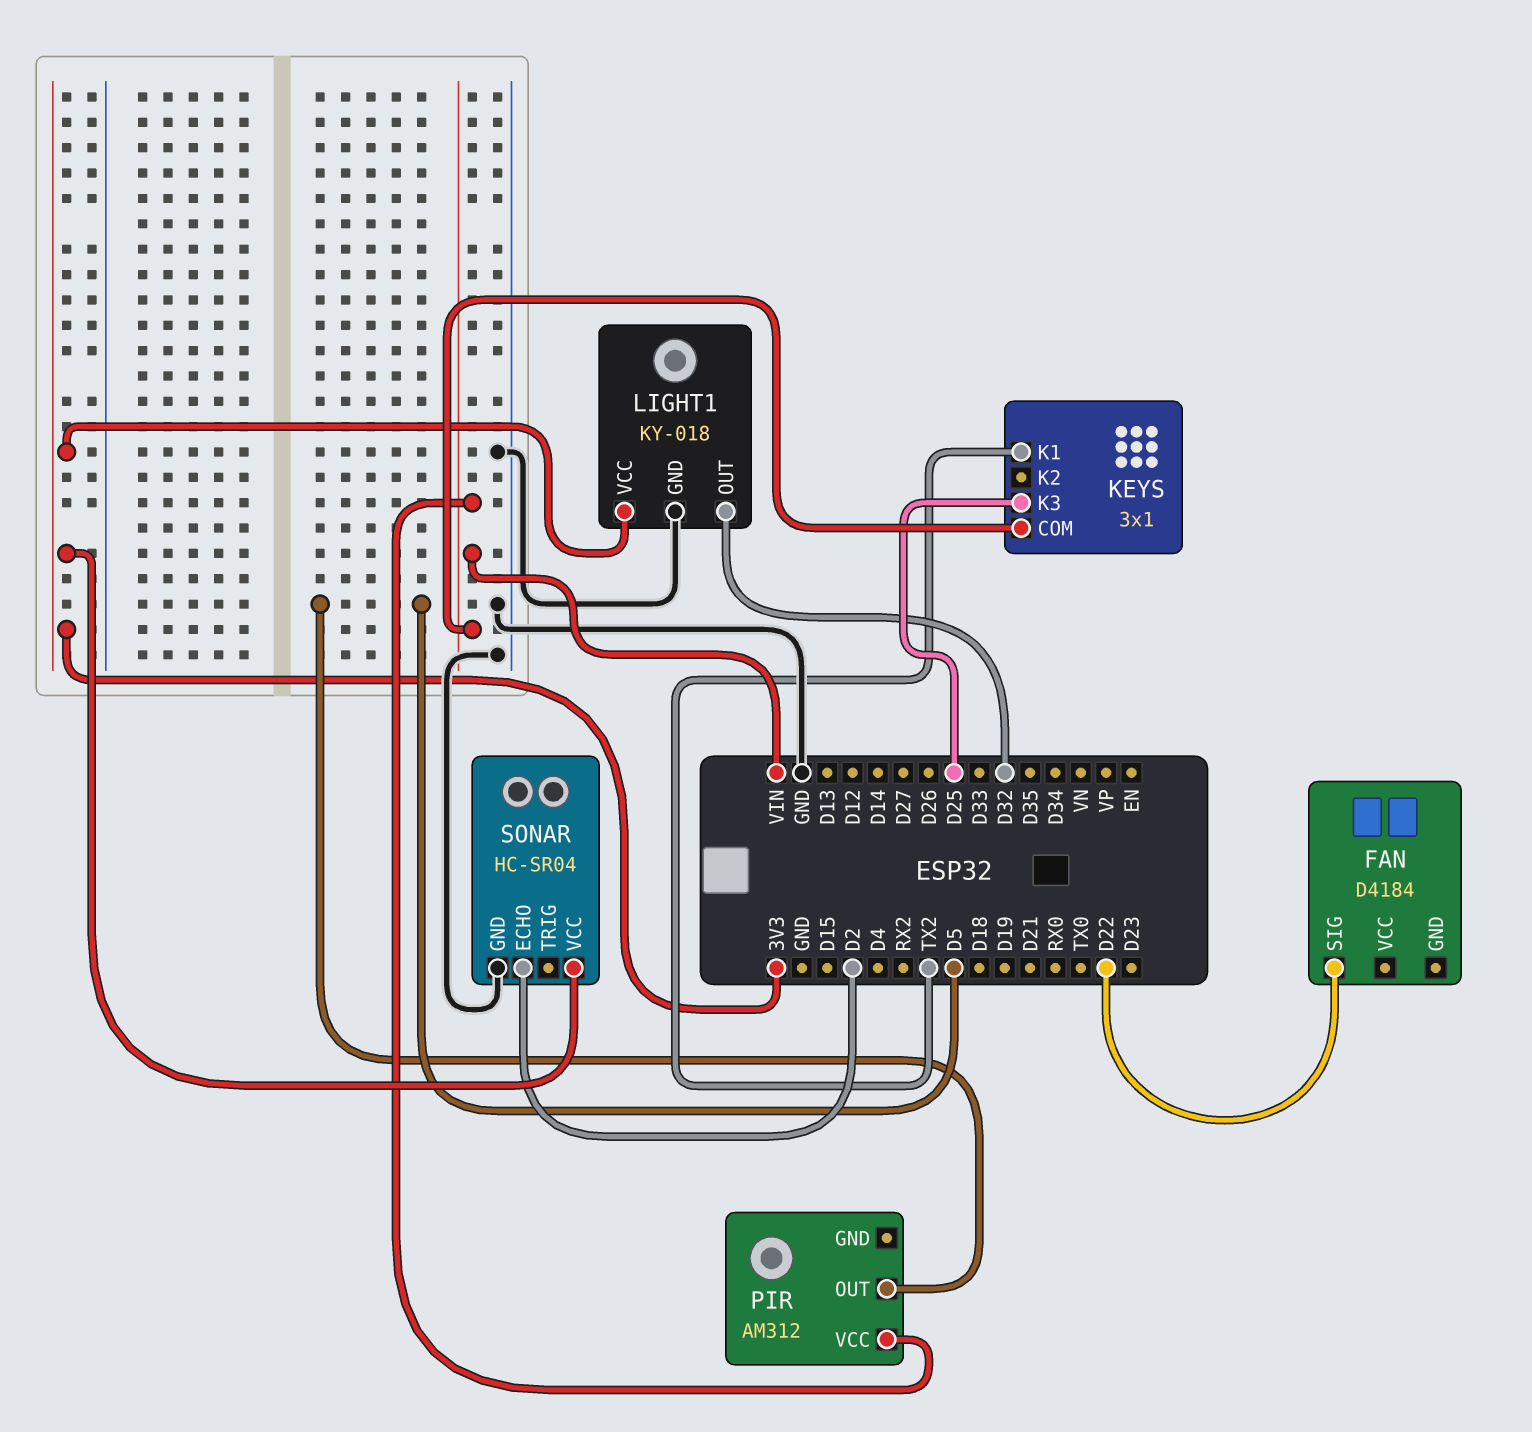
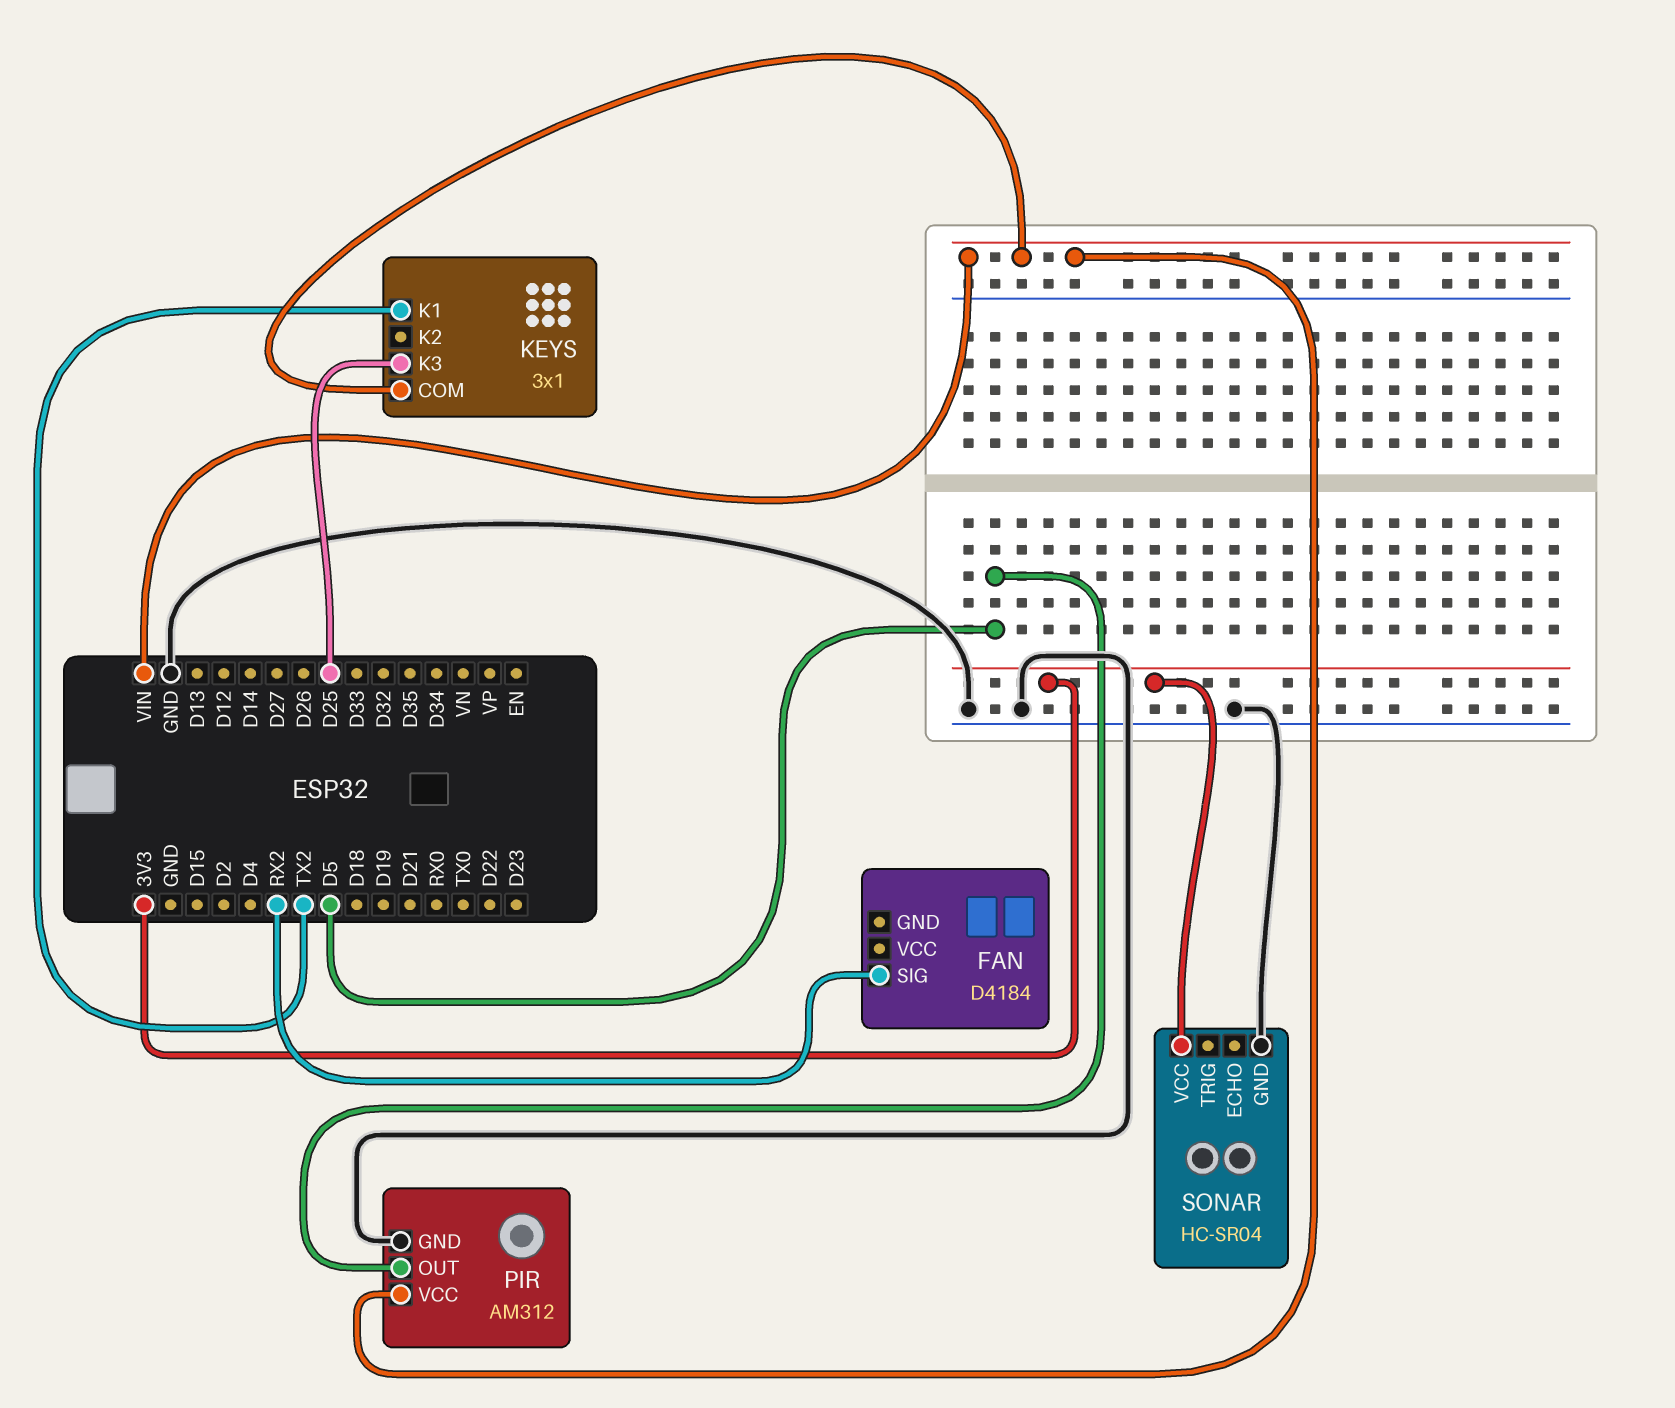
FAN pin SIG: D22 -> RX2
LIGHT1: KY-018 -> none
LIGHT1 pin GND: GND -> none
LIGHT1 pin OUT: D32 -> none
LIGHT1 pin VCC: 3V3 -> none
PIR pin GND: none -> GND
SONAR pin ECHO: D2 -> none

